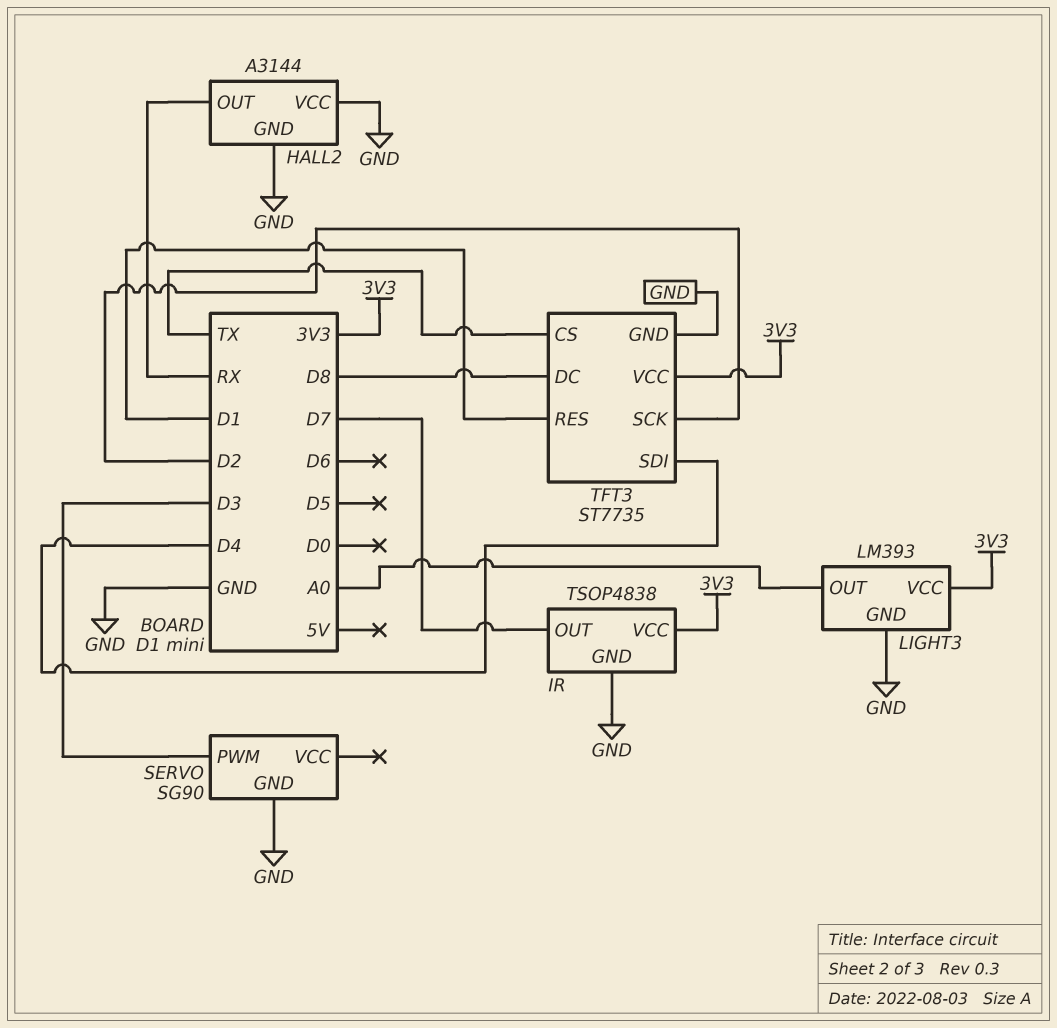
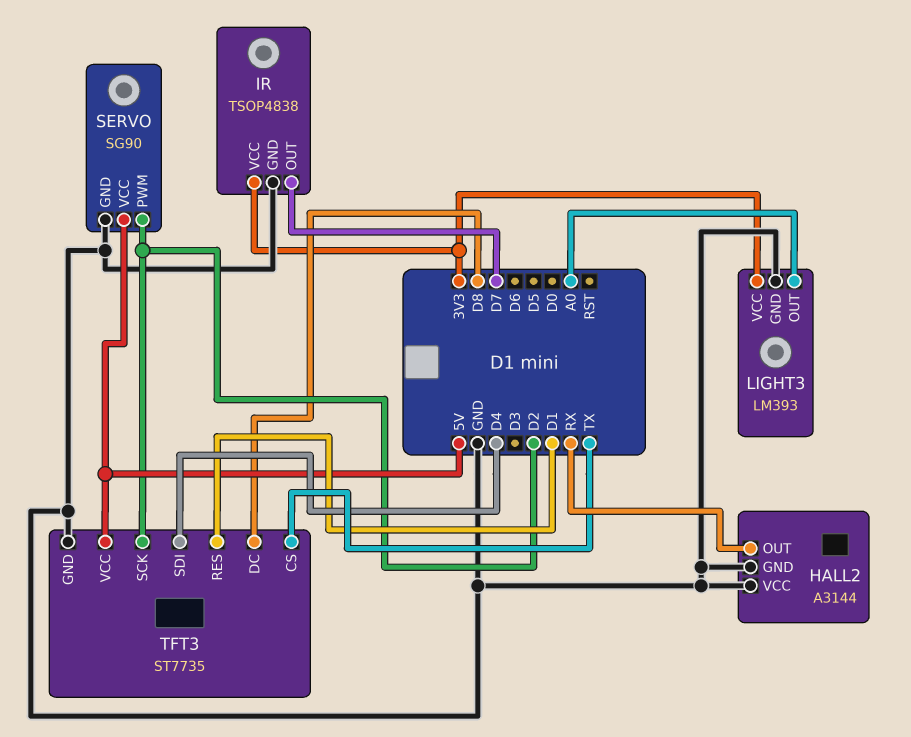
SERVO pin PWM: D3 -> D2
SERVO pin VCC: none -> 5V
TFT3 pin VCC: 3V3 -> 5V

